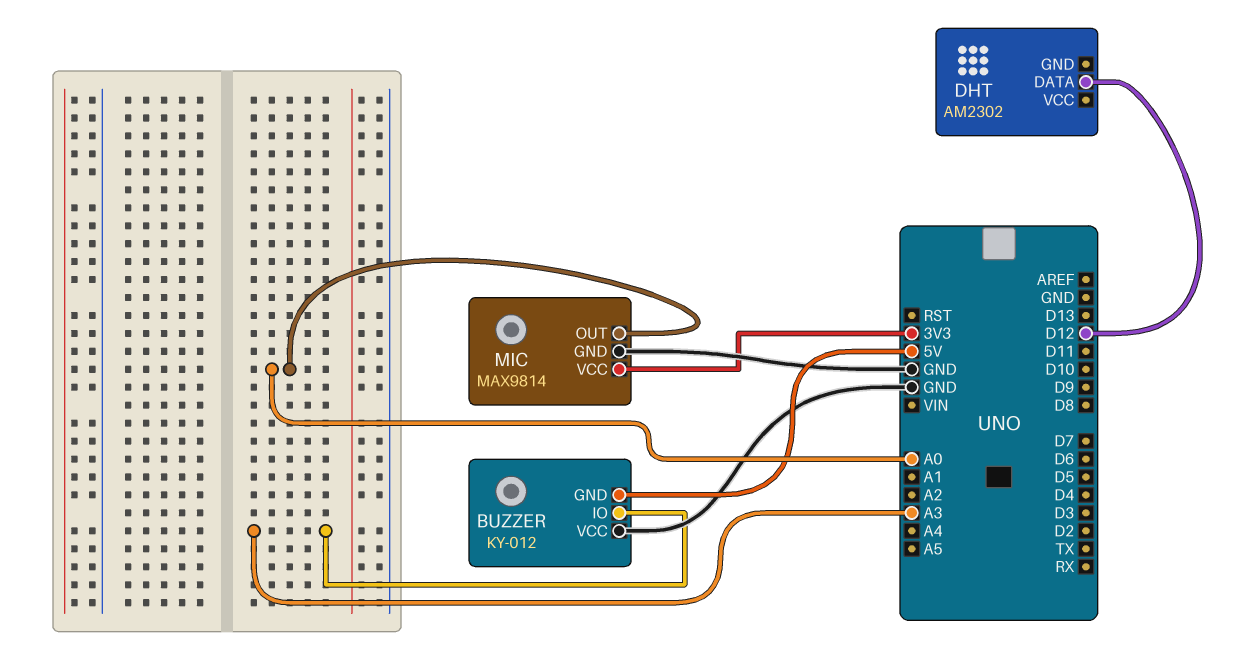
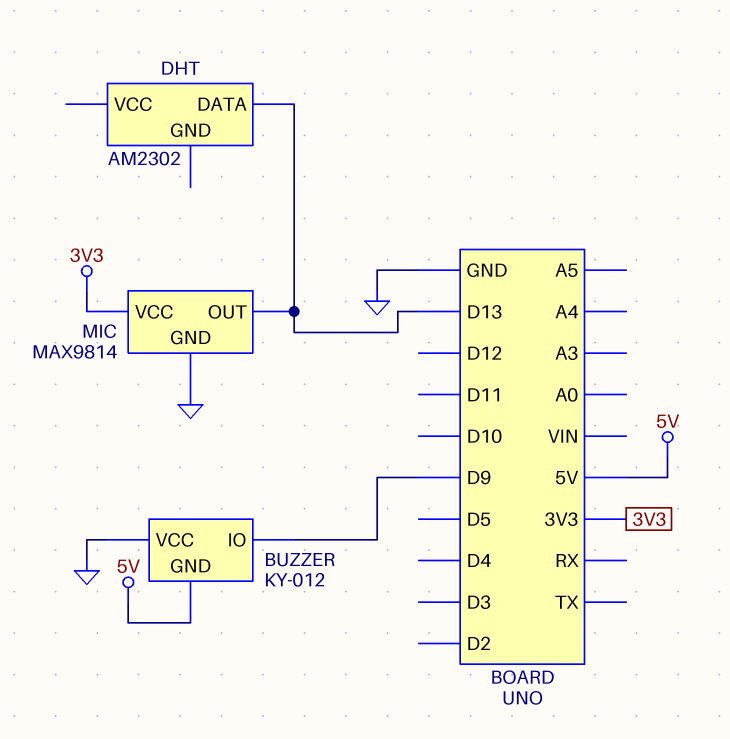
BUZZER pin IO: A3 -> D9
DHT pin DATA: D12 -> D13
MIC pin OUT: A0 -> D13

